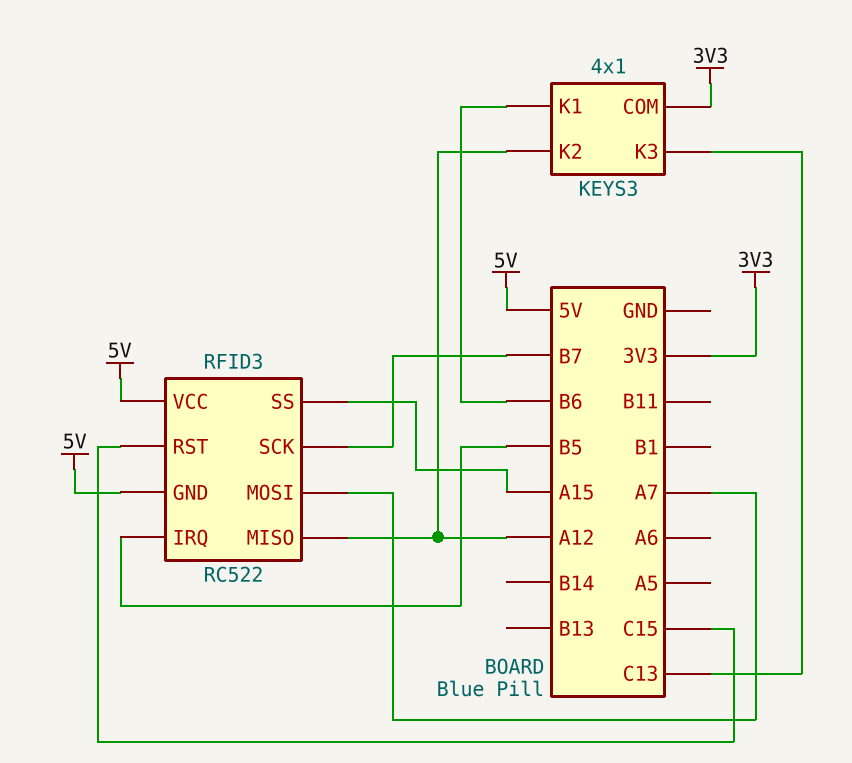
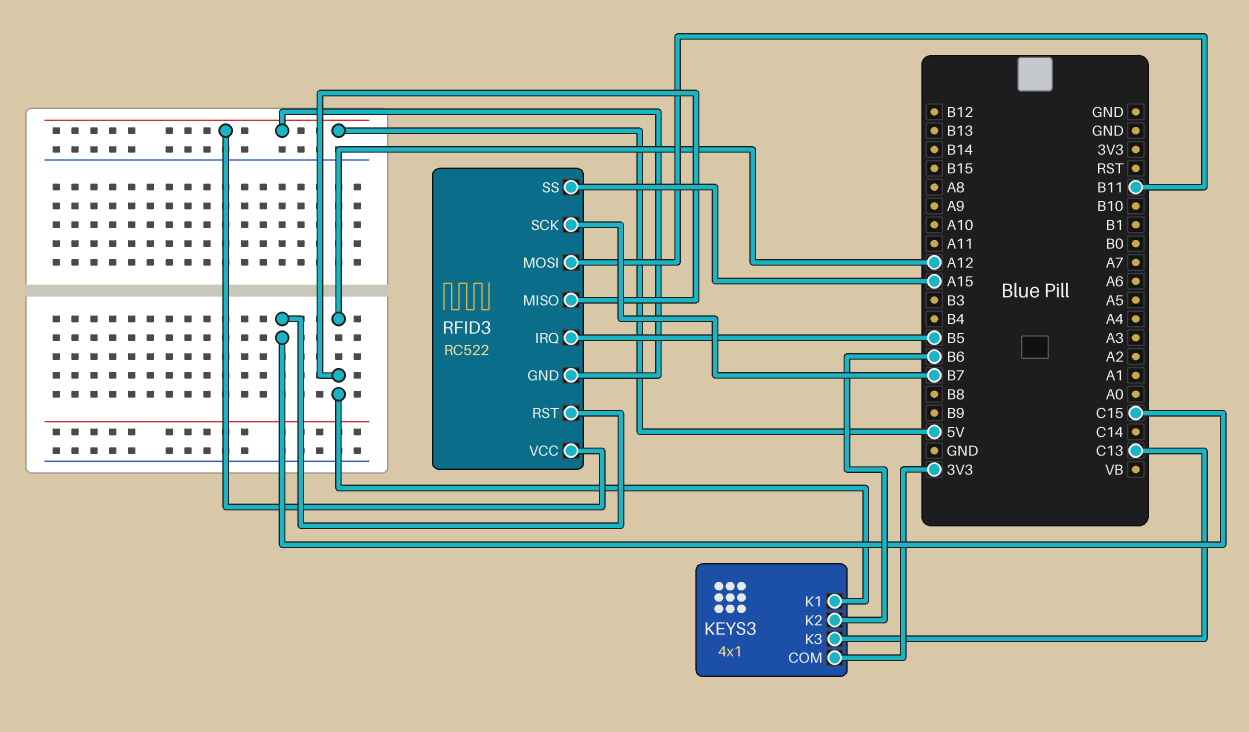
KEYS3 pin K1: B6 -> A12
KEYS3 pin K2: A12 -> B6
RFID3 pin MOSI: A7 -> B11

